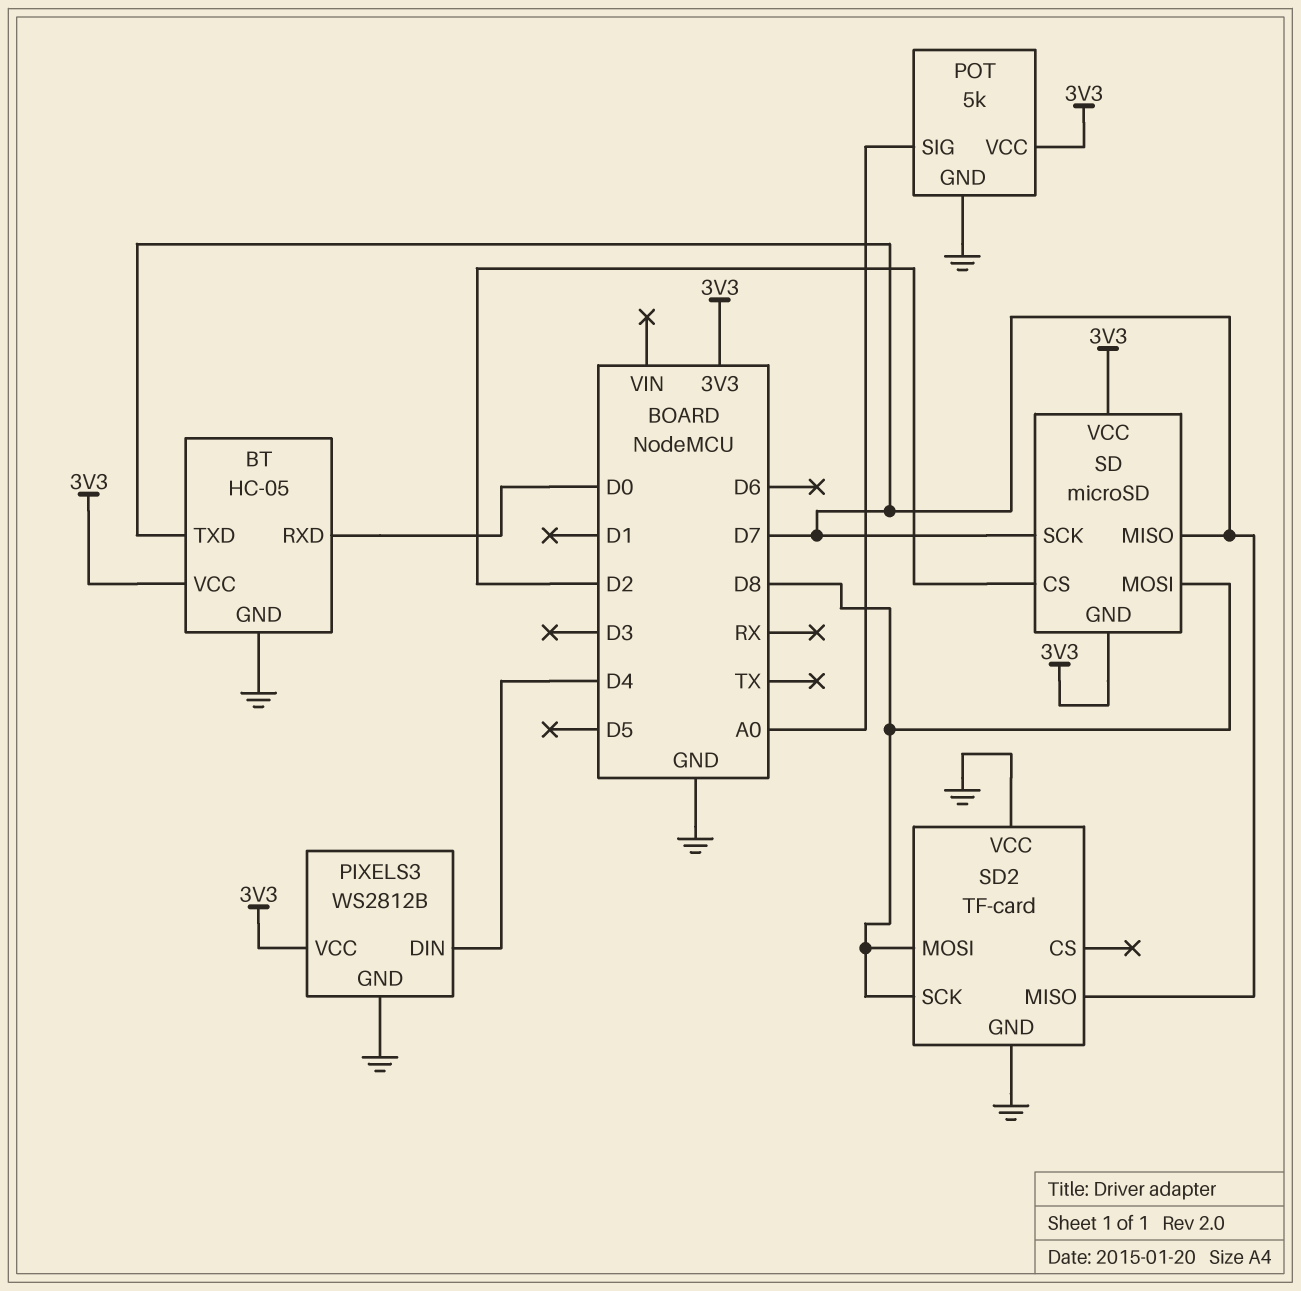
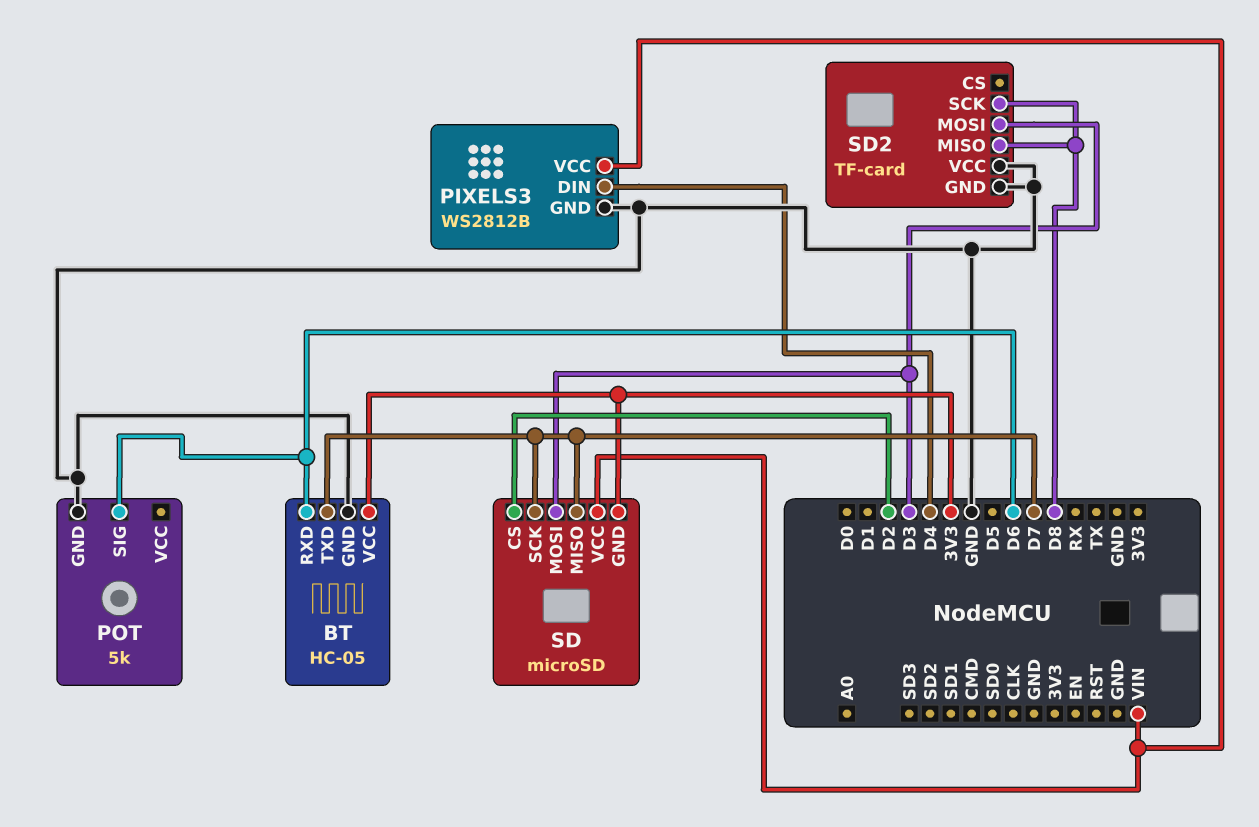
BT pin RXD: D0 -> D6
PIXELS3 pin VCC: 3V3 -> VIN
POT pin SIG: A0 -> D6
POT pin VCC: 3V3 -> none
SD pin MOSI: D8 -> D3
SD pin VCC: 3V3 -> VIN
SD2 pin MISO: D7 -> D8
SD2 pin MOSI: D8 -> D3

